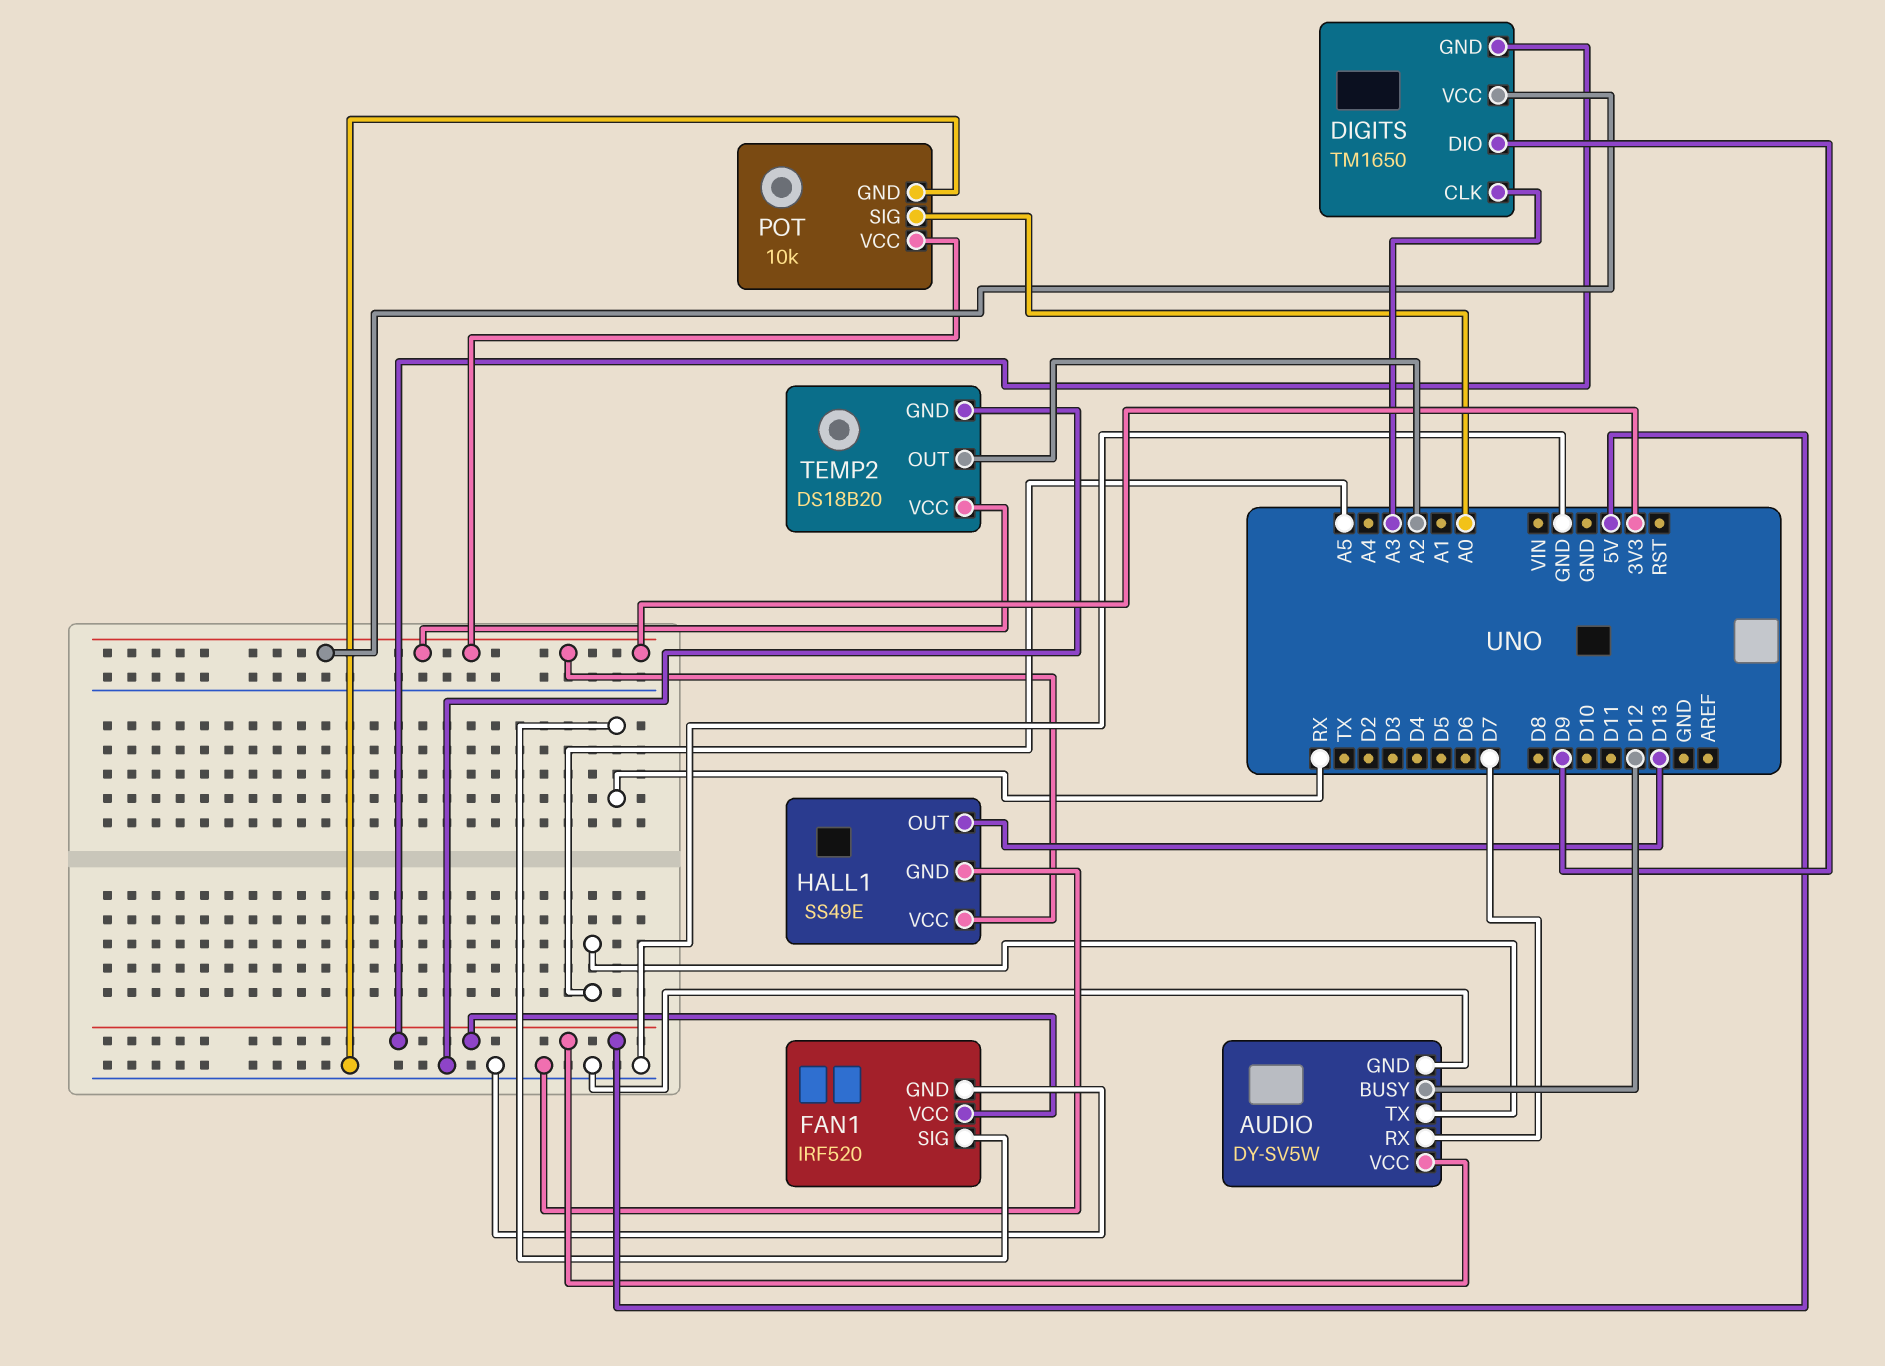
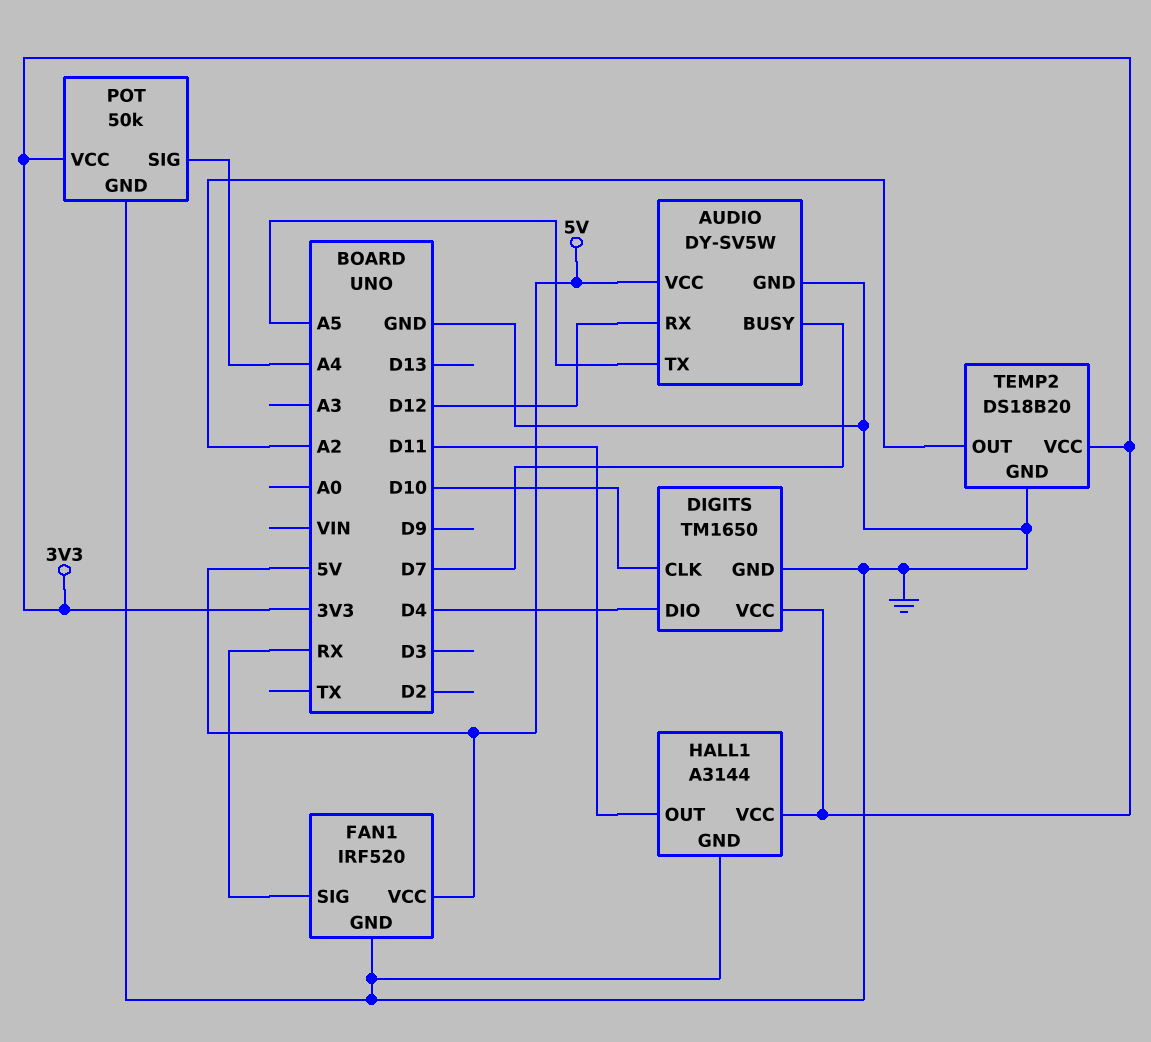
AUDIO pin BUSY: D12 -> D7
AUDIO pin RX: D7 -> D12
DIGITS pin CLK: A3 -> D10
DIGITS pin DIO: D9 -> D4
DIGITS pin GND: 5V -> GND
HALL1: SS49E -> A3144
HALL1 pin OUT: D13 -> D11
POT: 10k -> 50k
POT pin SIG: A0 -> A4

